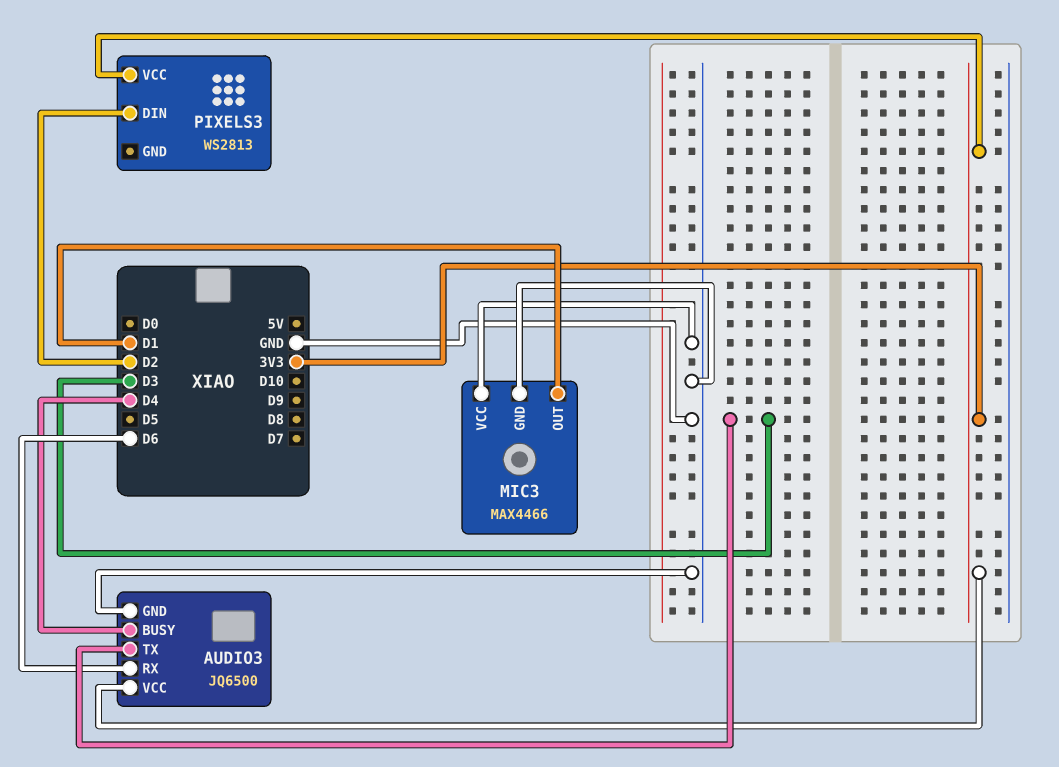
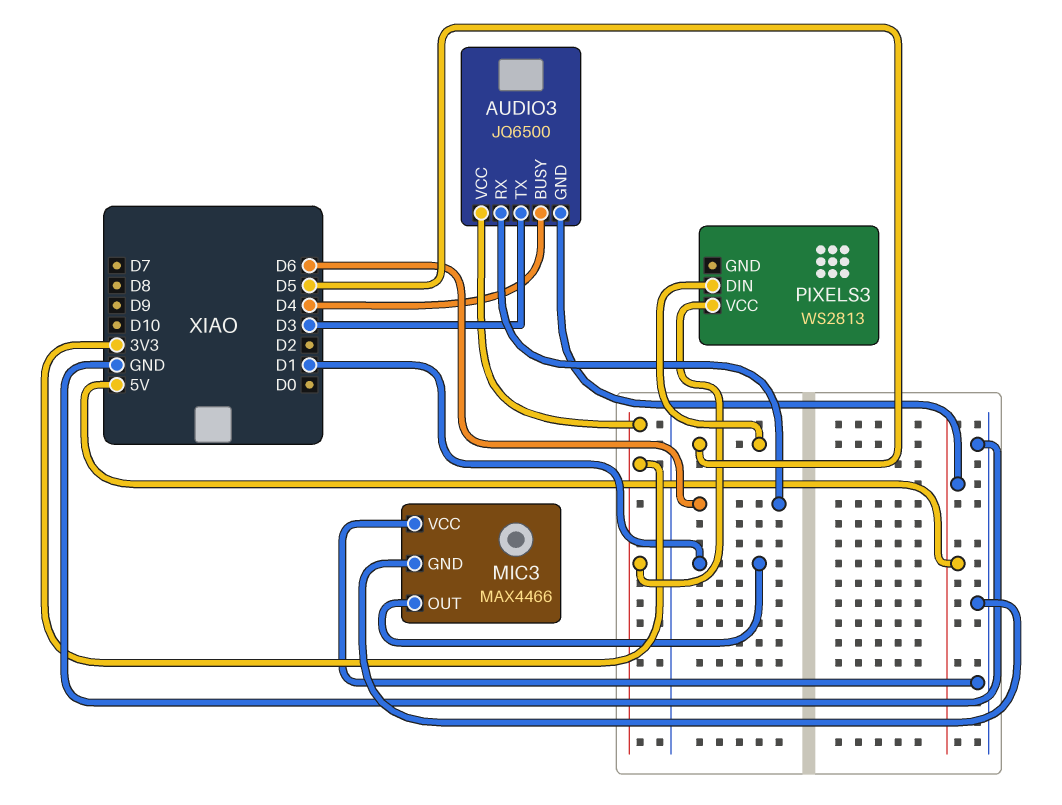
AUDIO3 pin GND: GND -> 5V
PIXELS3 pin DIN: D2 -> D5

